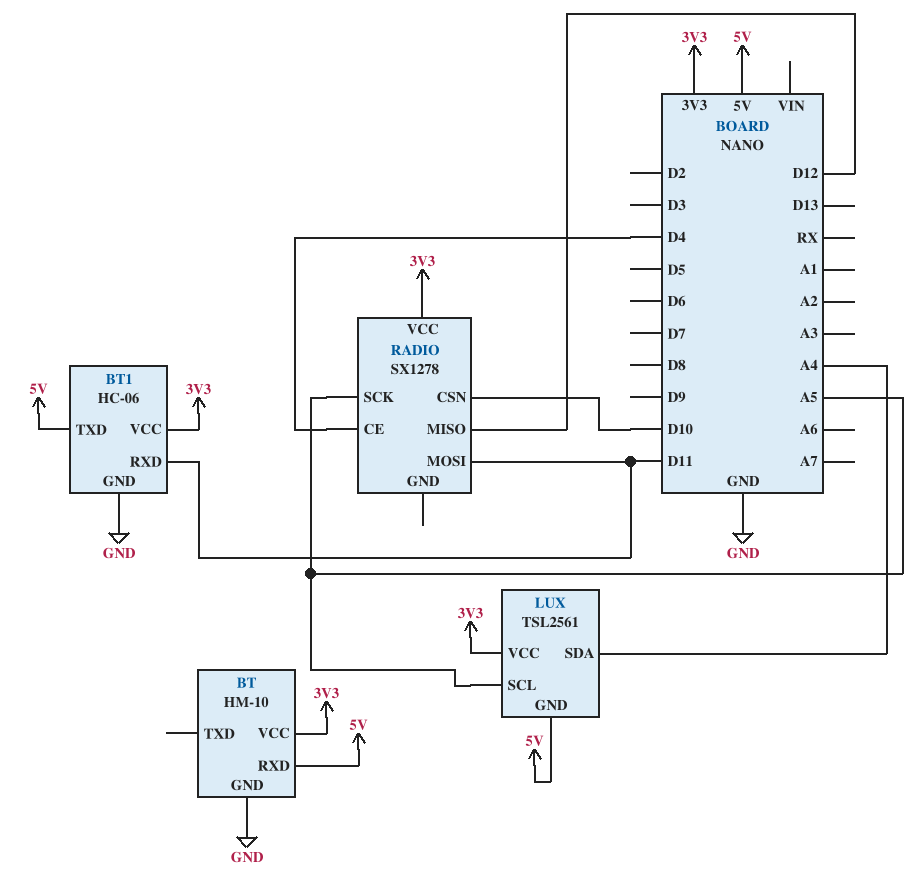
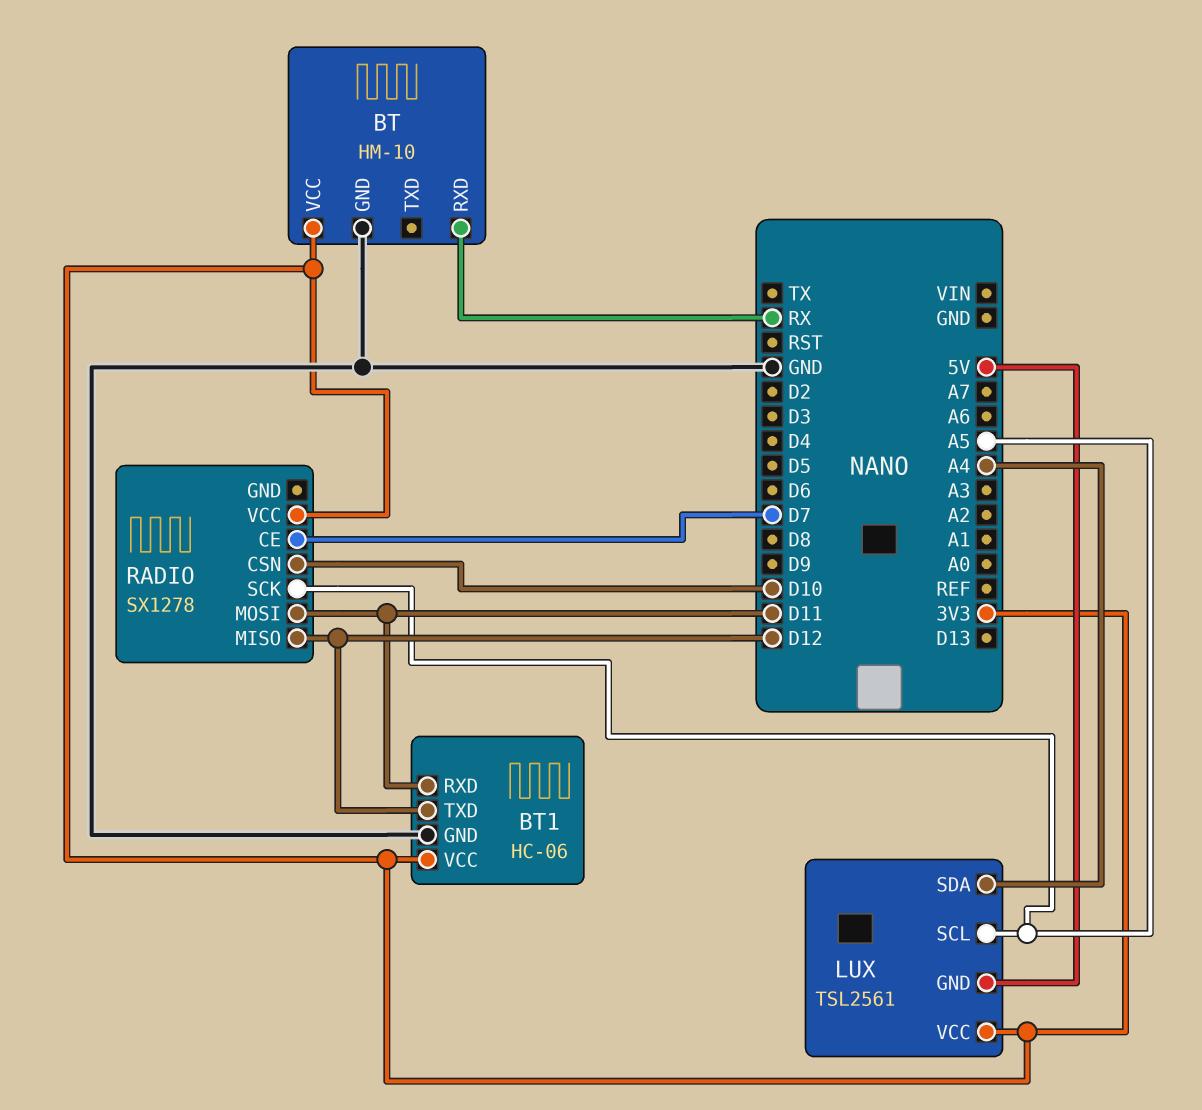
BT pin RXD: 5V -> RX
BT1 pin TXD: 5V -> D12
RADIO pin CE: D4 -> D7

